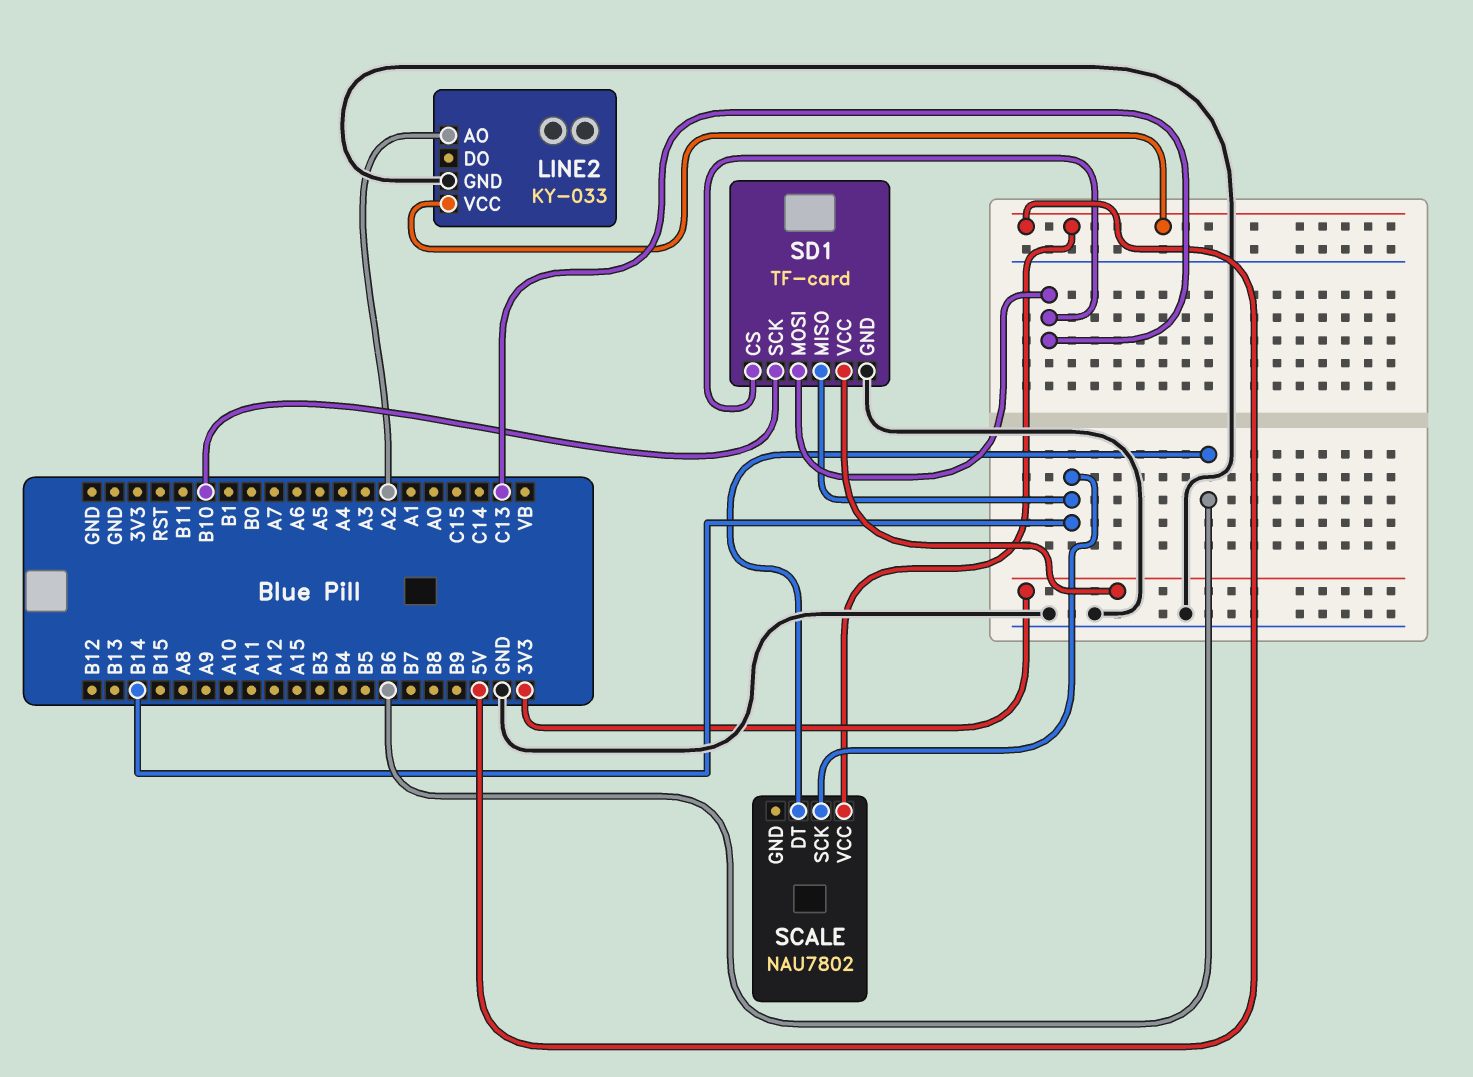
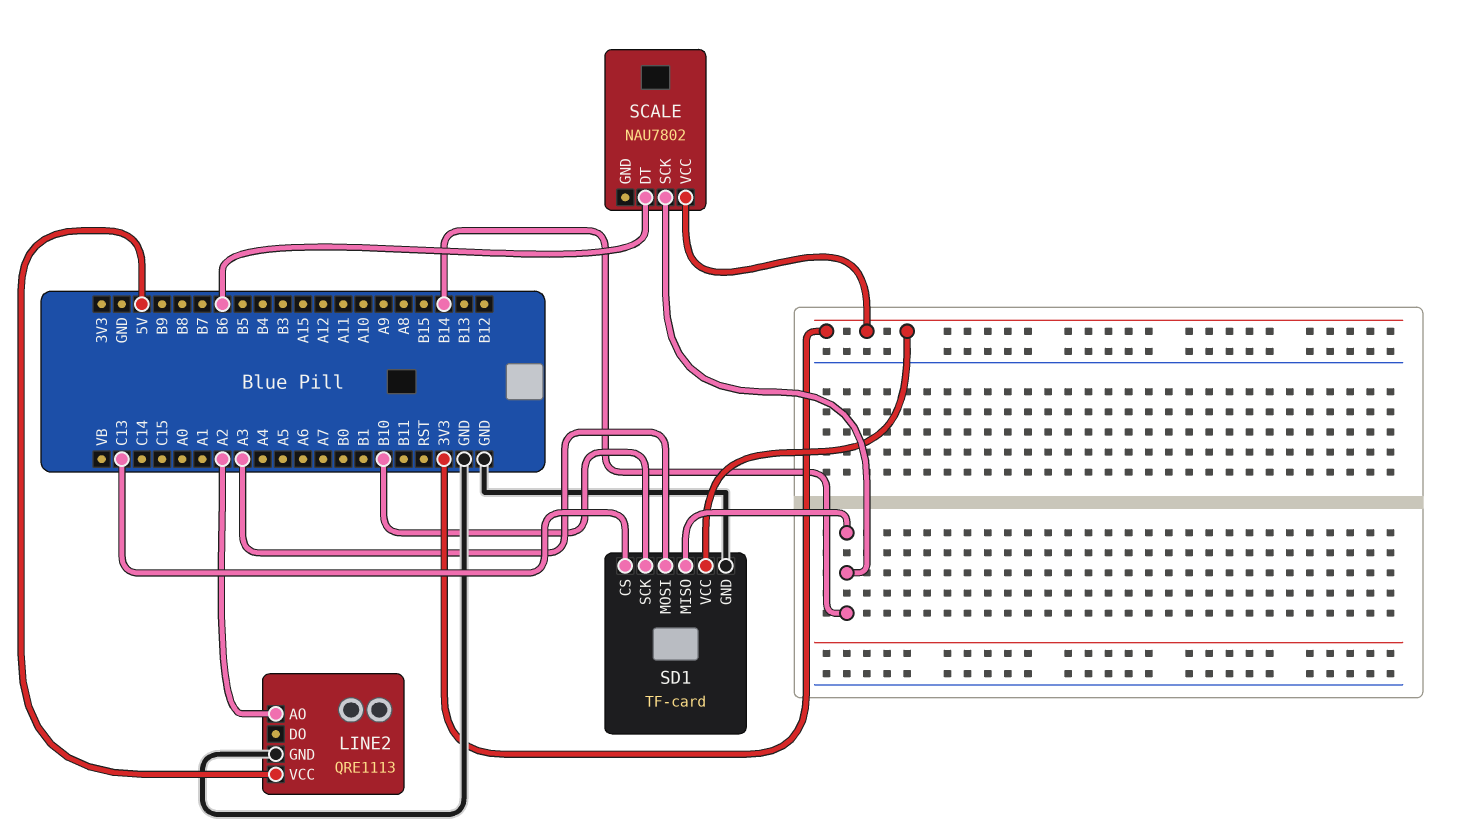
LINE2: KY-033 -> QRE1113
SCALE pin VCC: 5V -> 3V3
SD1 pin MOSI: C13 -> A3

